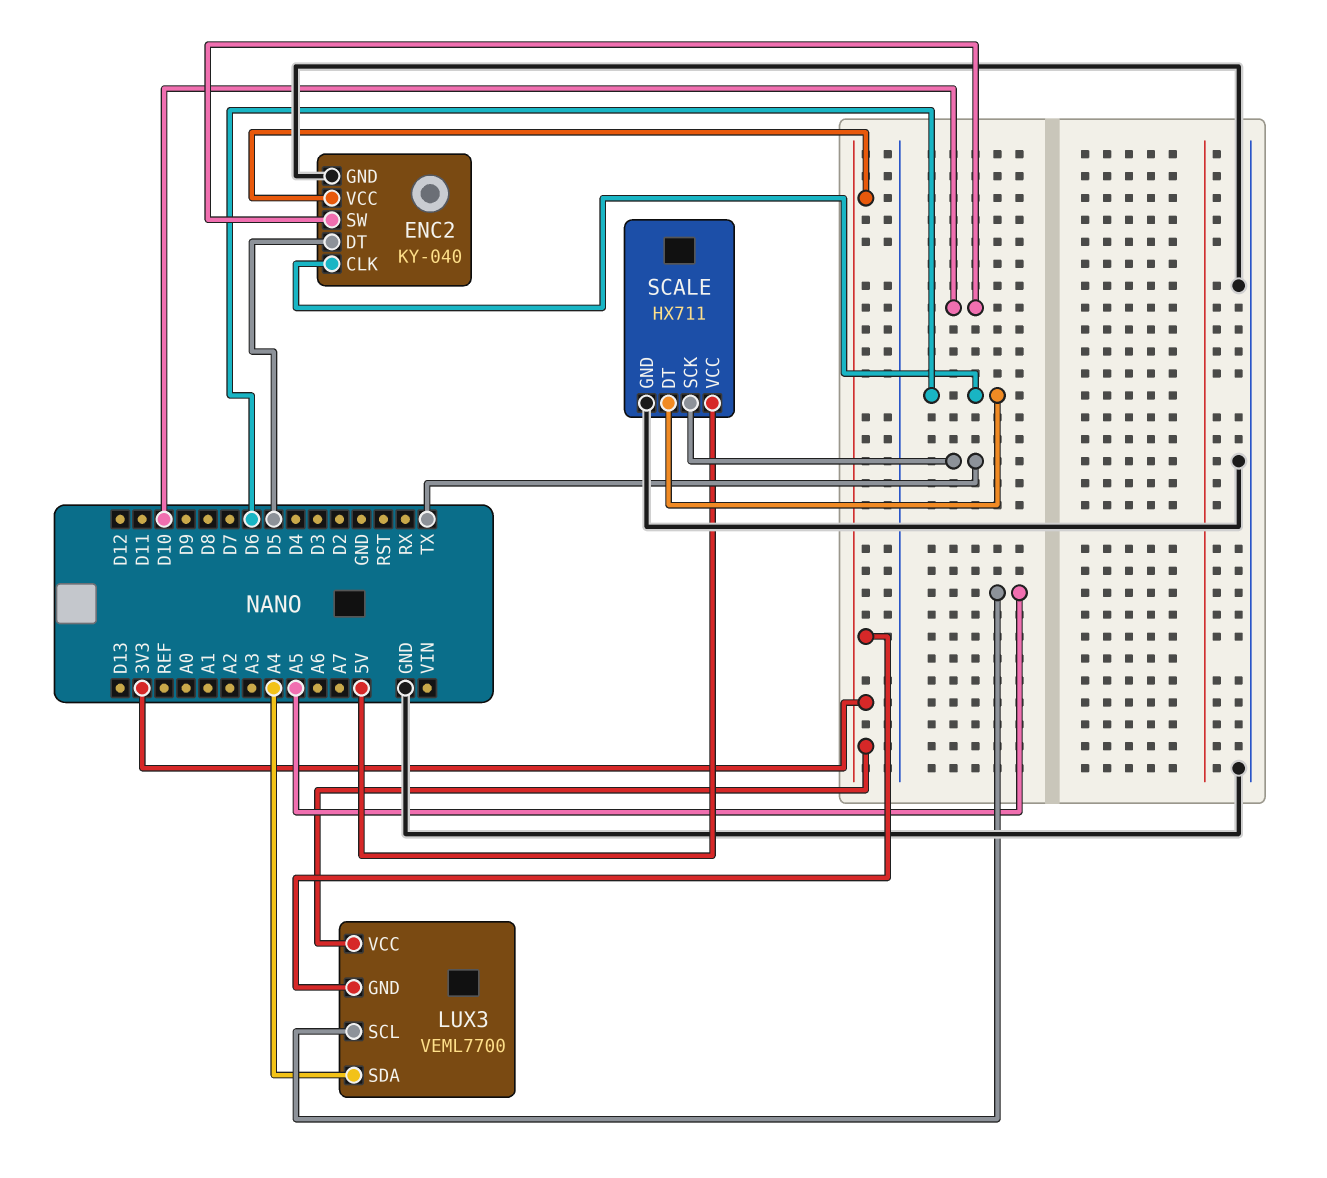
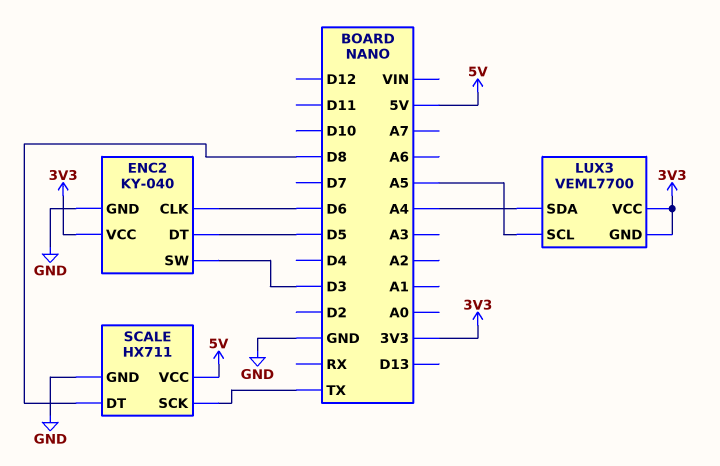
ENC2 pin SW: D10 -> D3
SCALE pin DT: D6 -> D8

